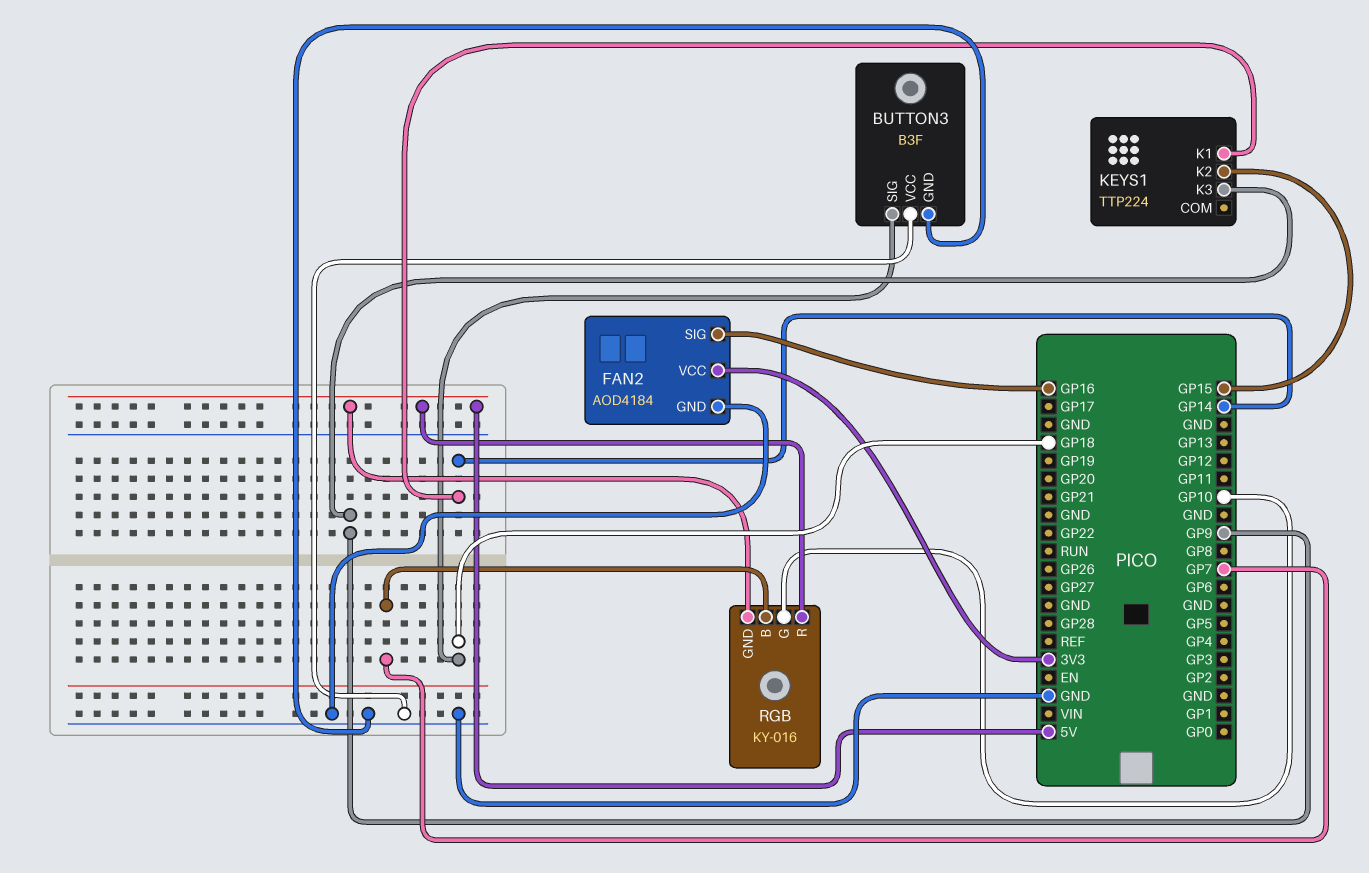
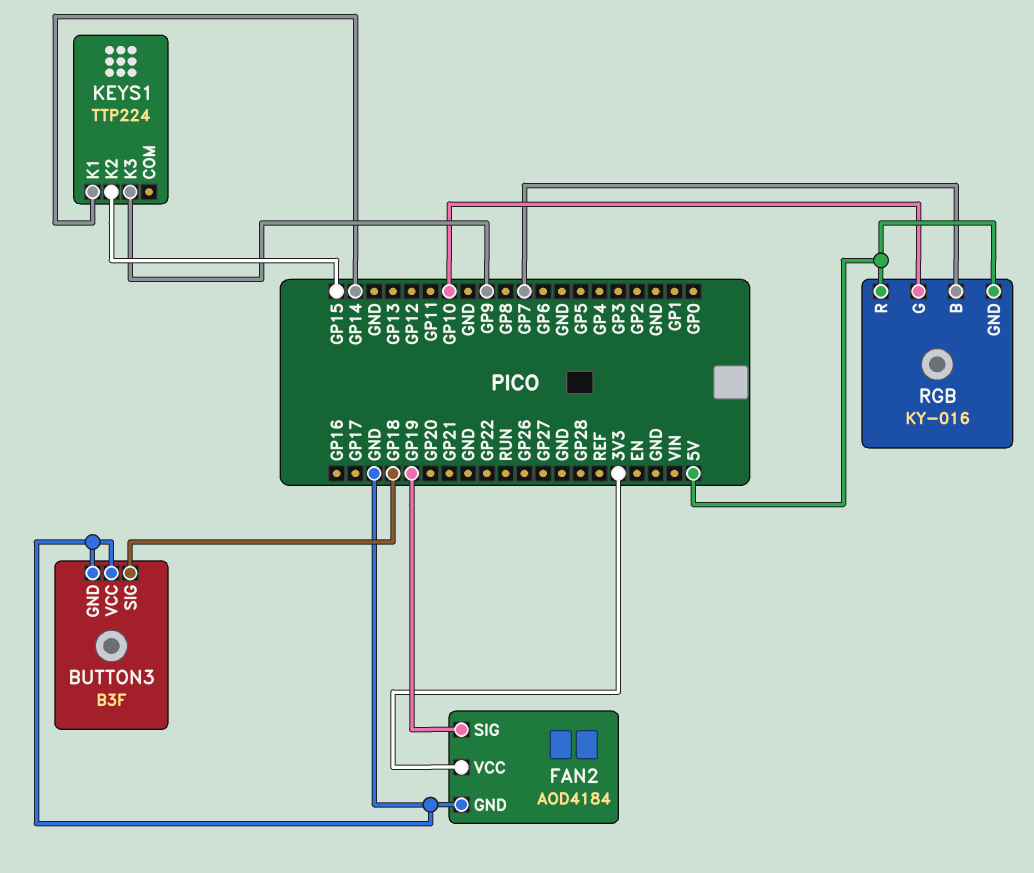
FAN2 pin SIG: GP16 -> GP19

